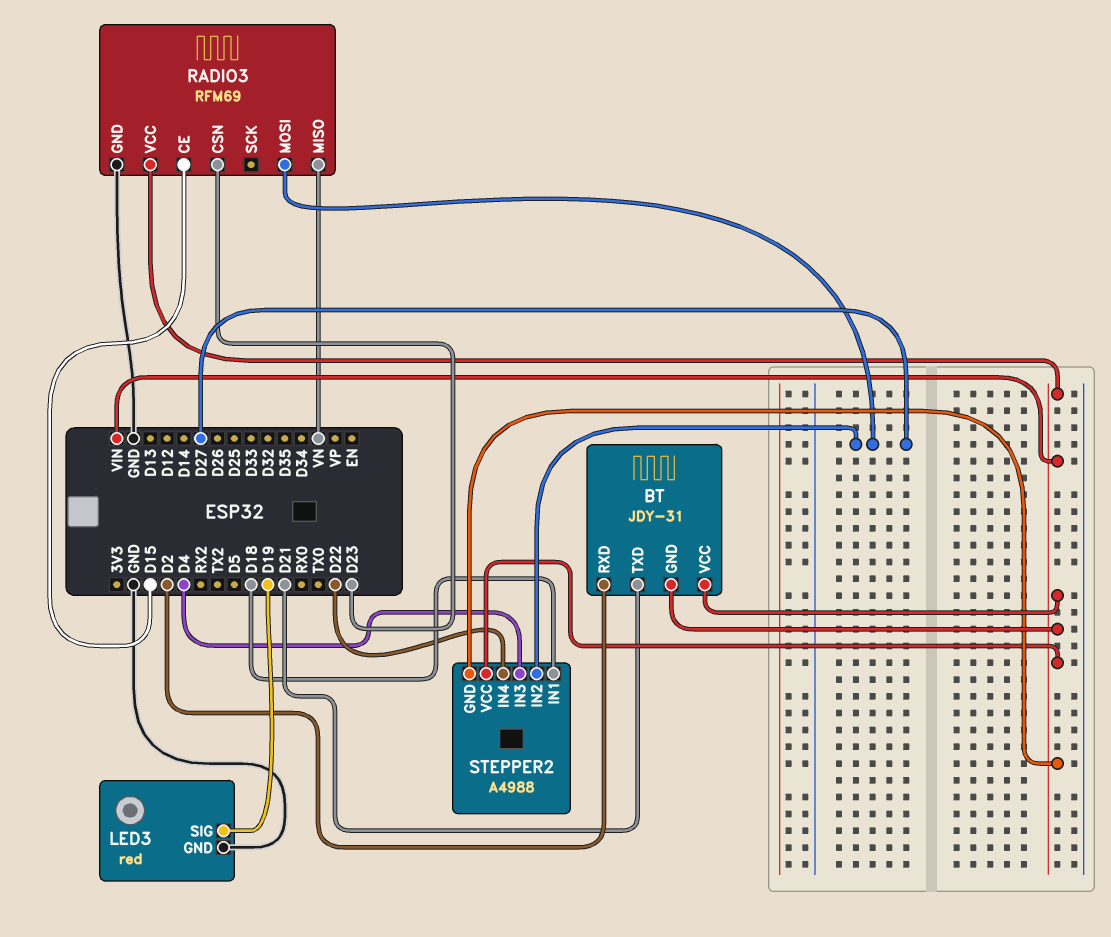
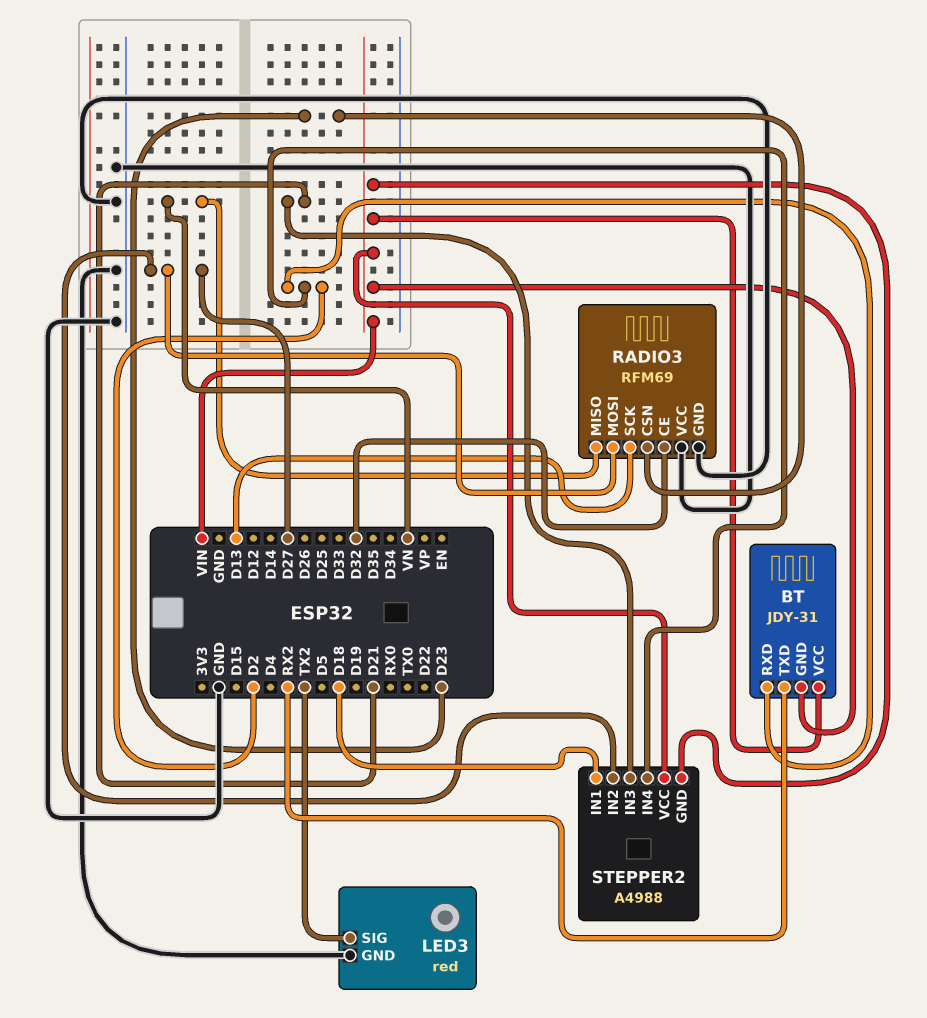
BT pin TXD: D21 -> RX2
LED3 pin SIG: D19 -> TX2
RADIO3 pin CE: D15 -> D32
RADIO3 pin SCK: none -> D13
RADIO3 pin VCC: VIN -> GND
STEPPER2 pin IN3: D4 -> D21
STEPPER2 pin IN4: D22 -> D2

